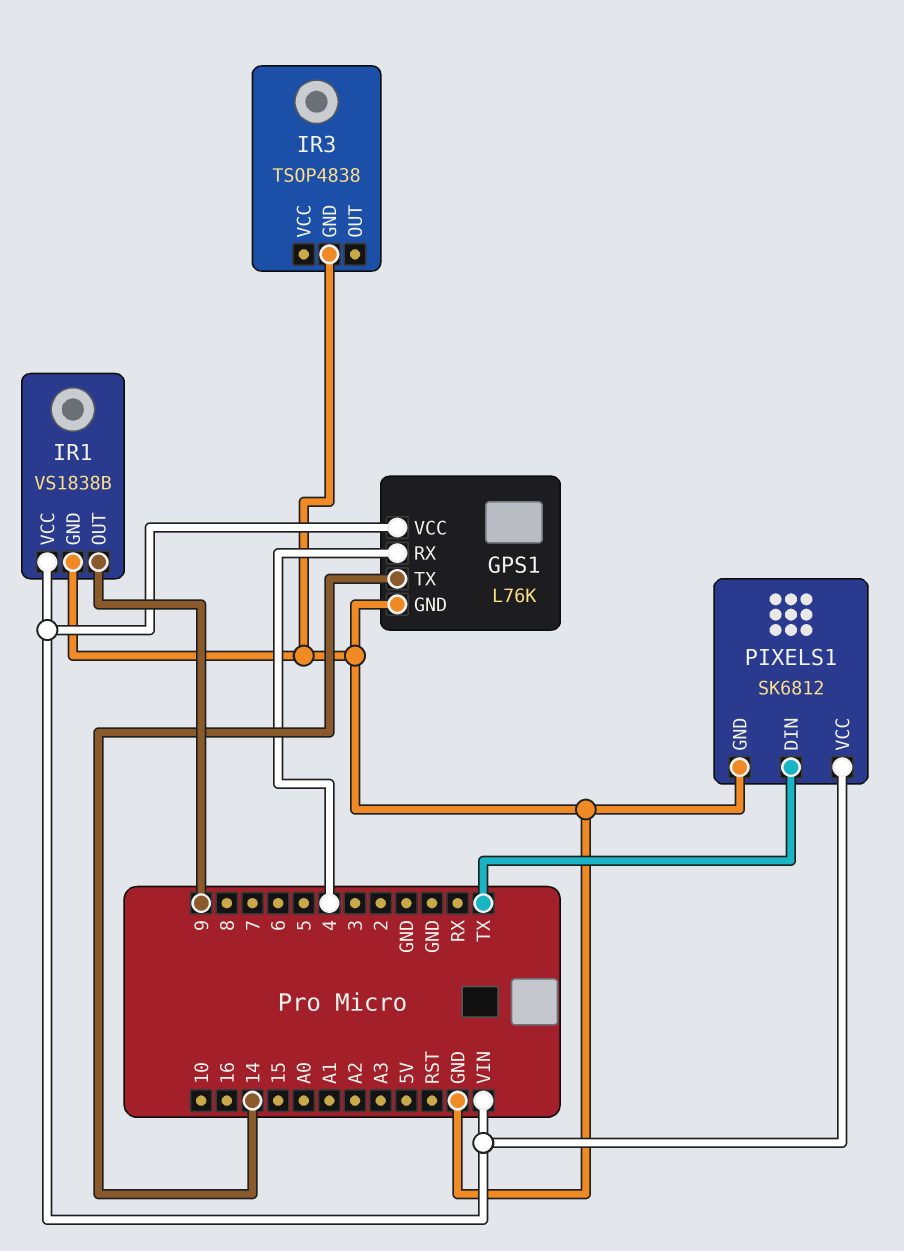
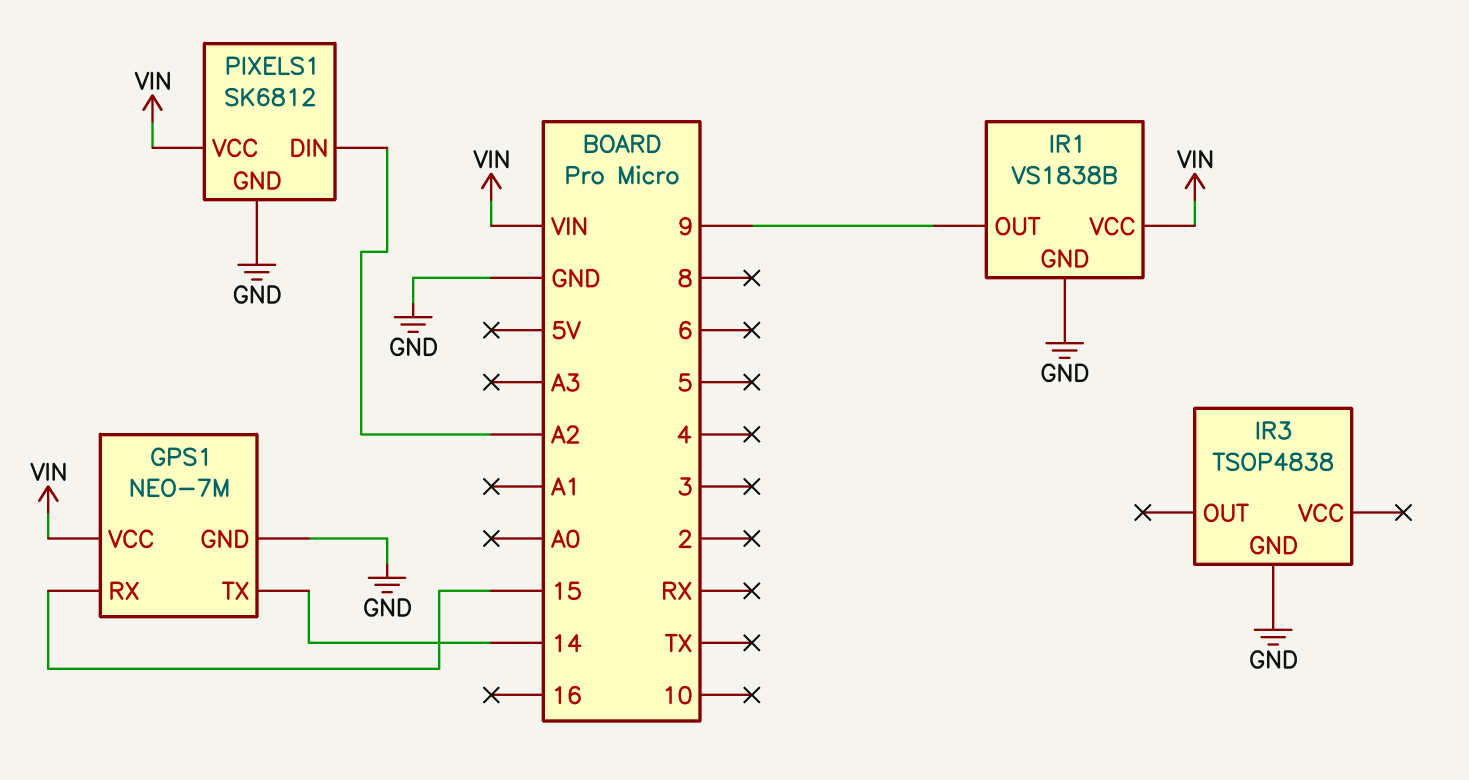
GPS1: L76K -> NEO-7M
GPS1 pin RX: 4 -> 15
PIXELS1 pin DIN: TX -> A2

